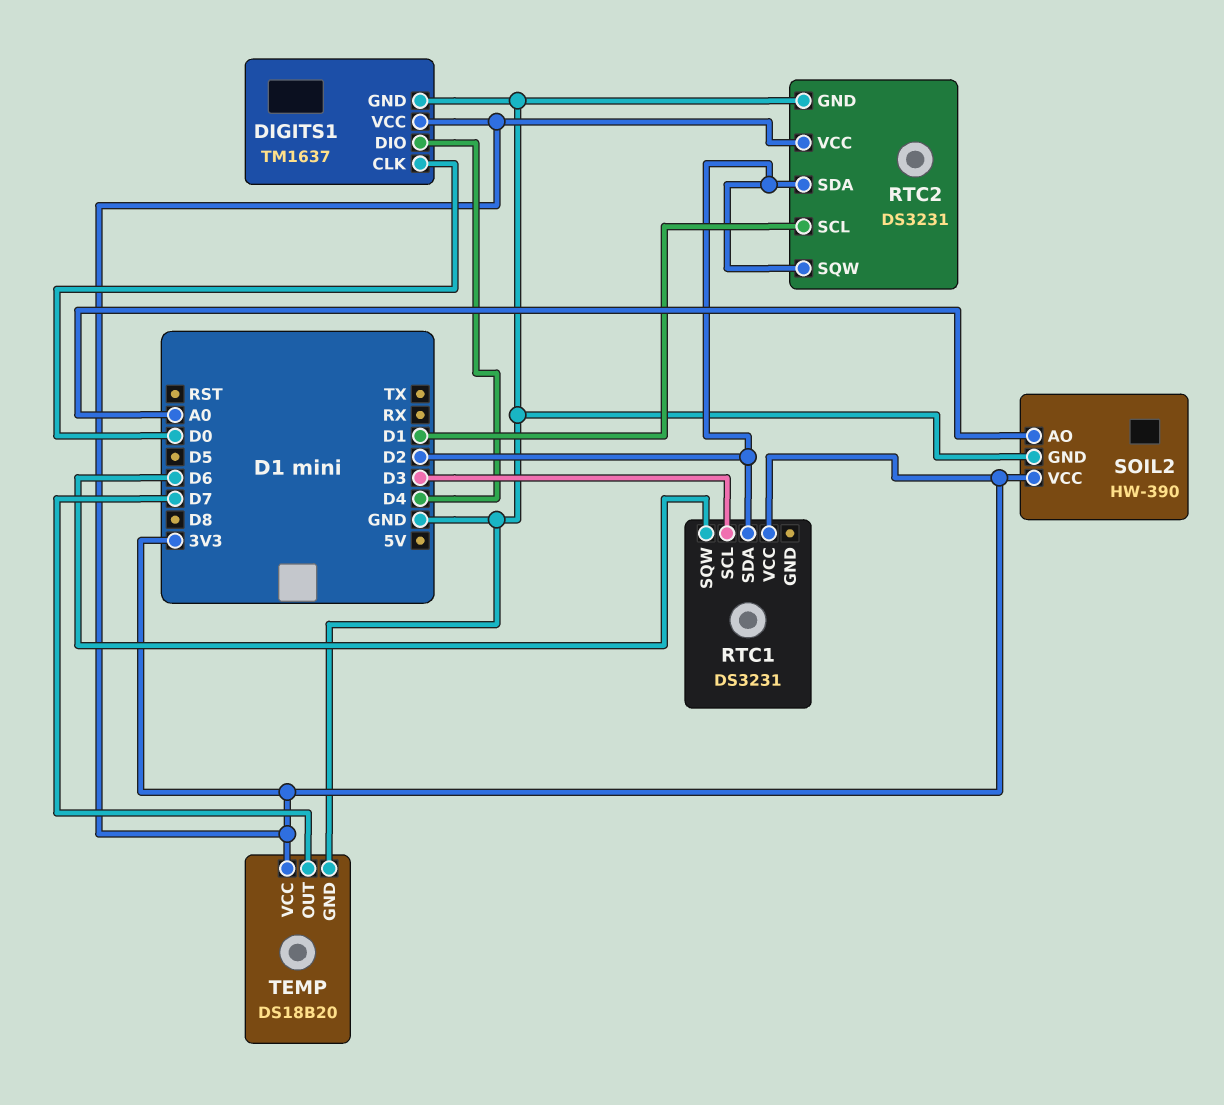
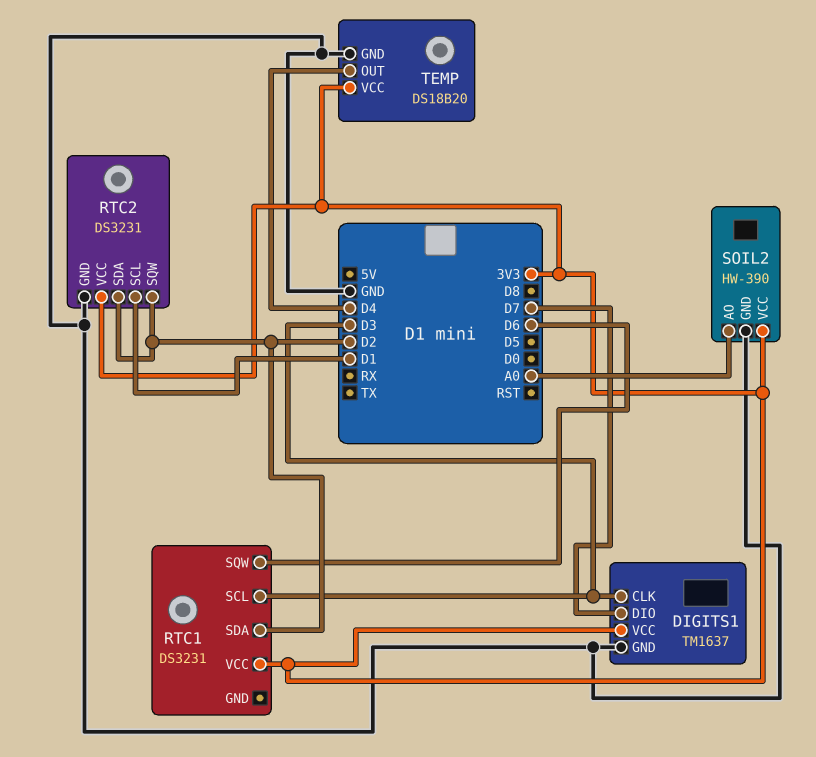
DIGITS1 pin CLK: D0 -> D3
DIGITS1 pin DIO: D4 -> D7
TEMP pin OUT: D7 -> D4

